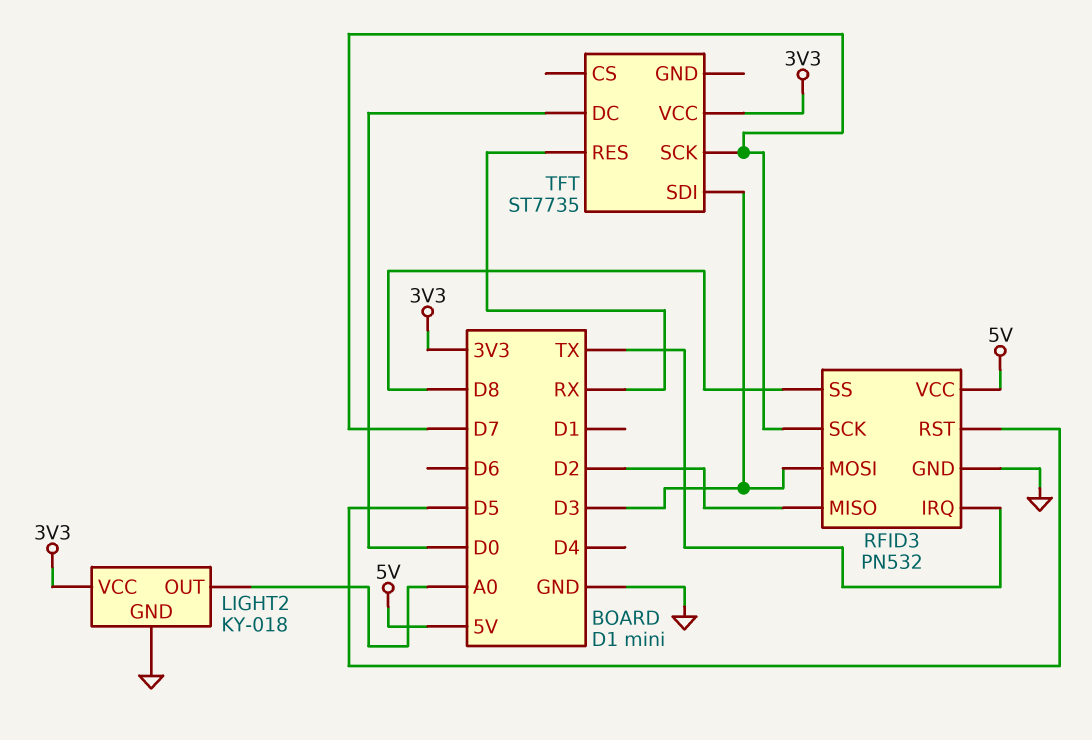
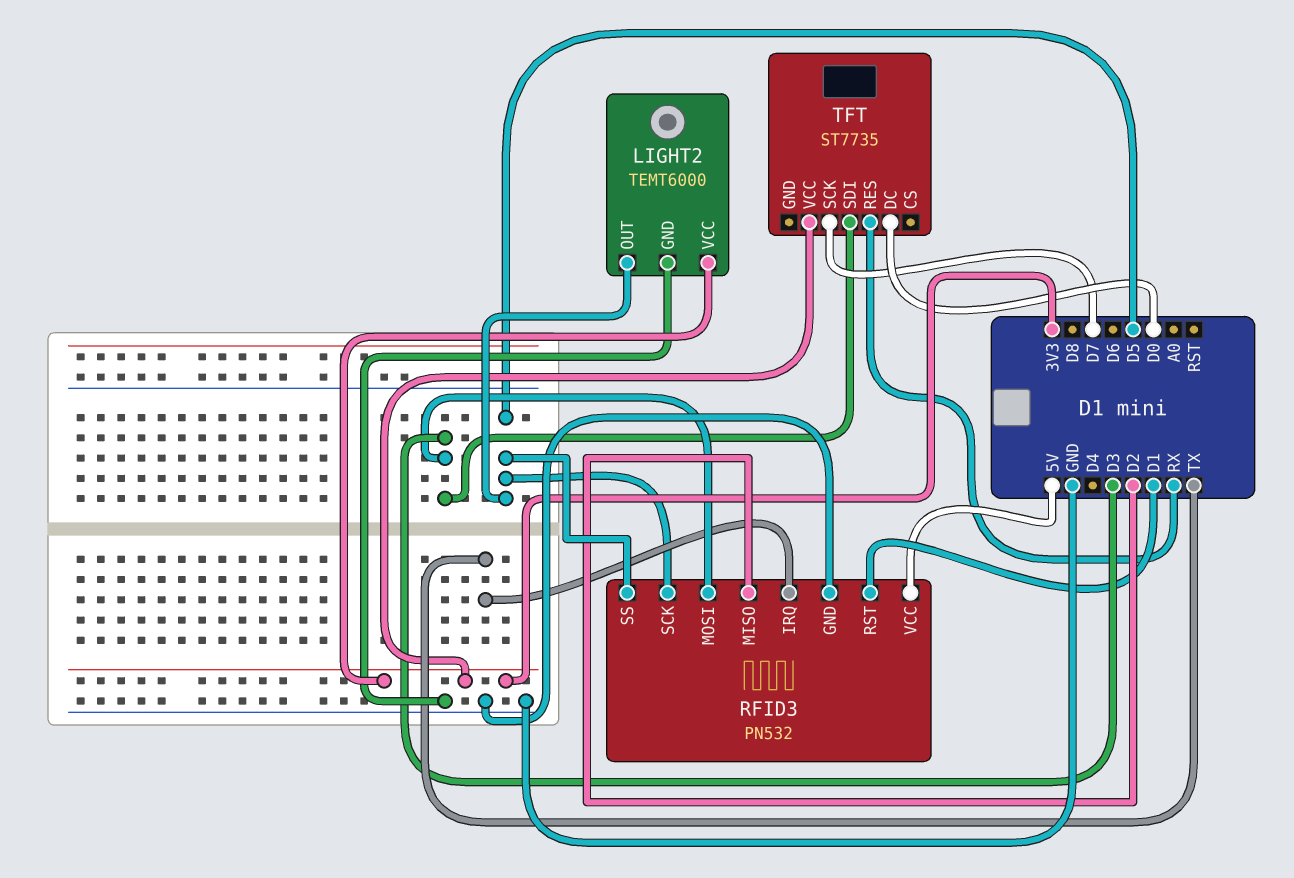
LIGHT2: KY-018 -> TEMT6000
LIGHT2 pin OUT: A0 -> D5
RFID3 pin RST: D5 -> D1
RFID3 pin SCK: D7 -> D5
RFID3 pin SS: D8 -> D5

